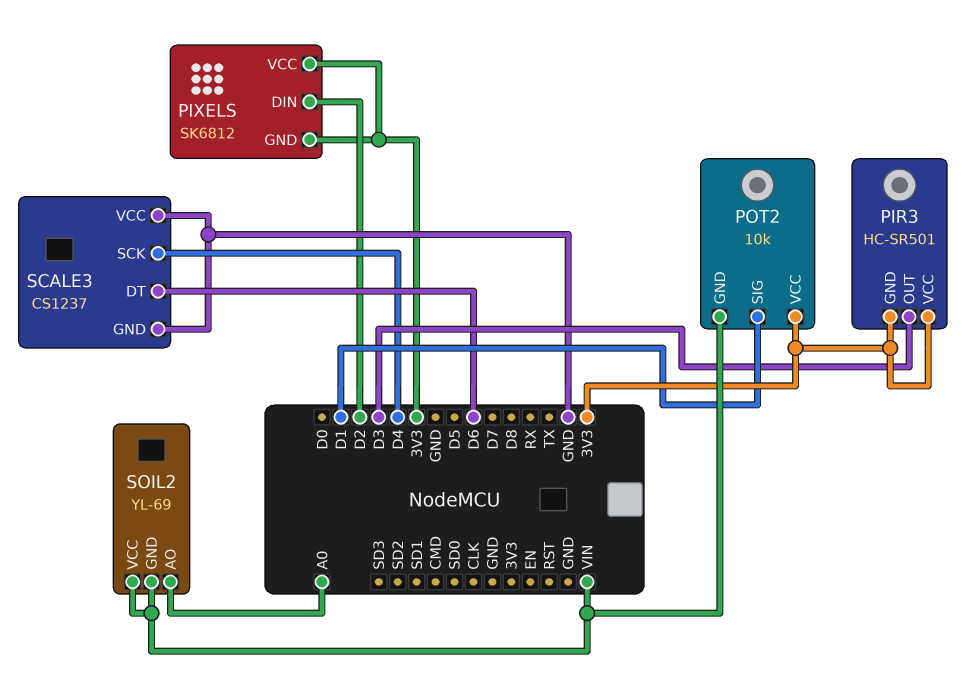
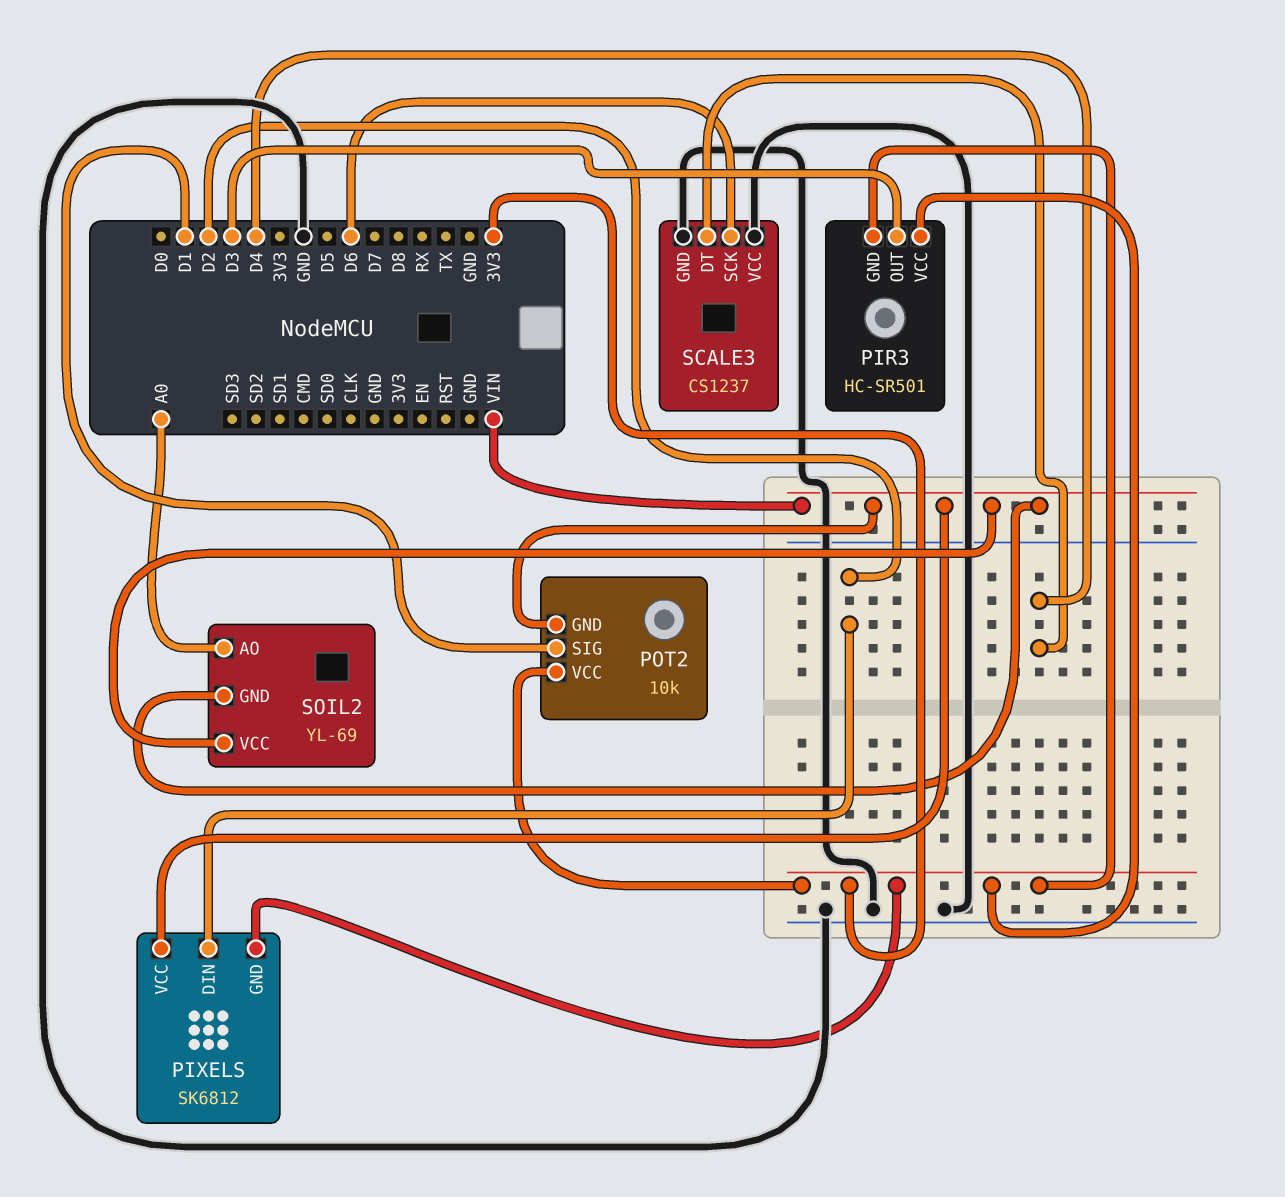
PIXELS pin VCC: 3V3 -> VIN
SCALE3 pin DT: D6 -> D4
SCALE3 pin SCK: D4 -> D6

